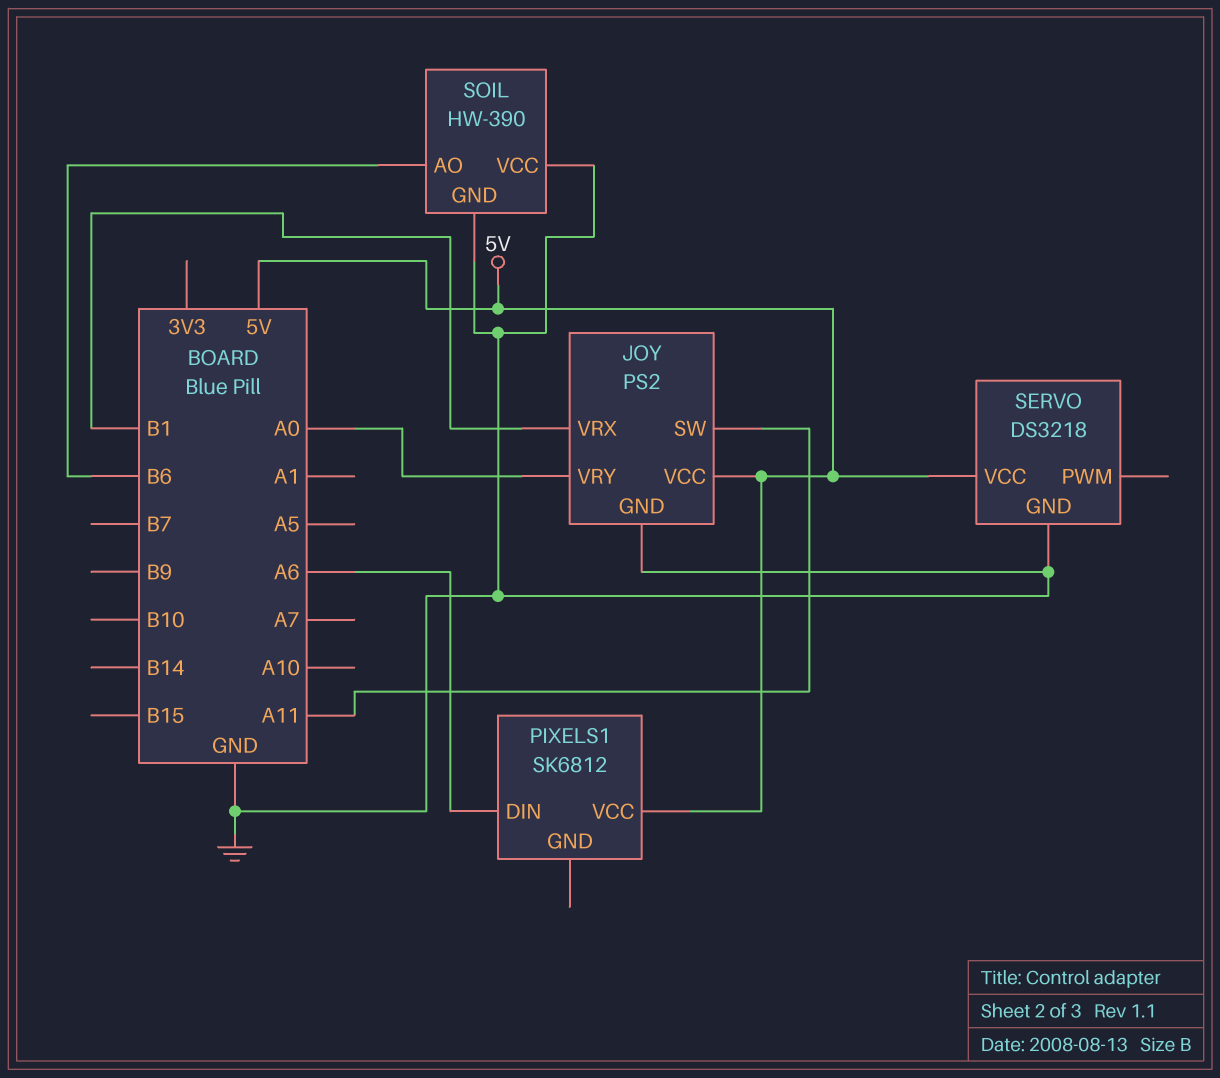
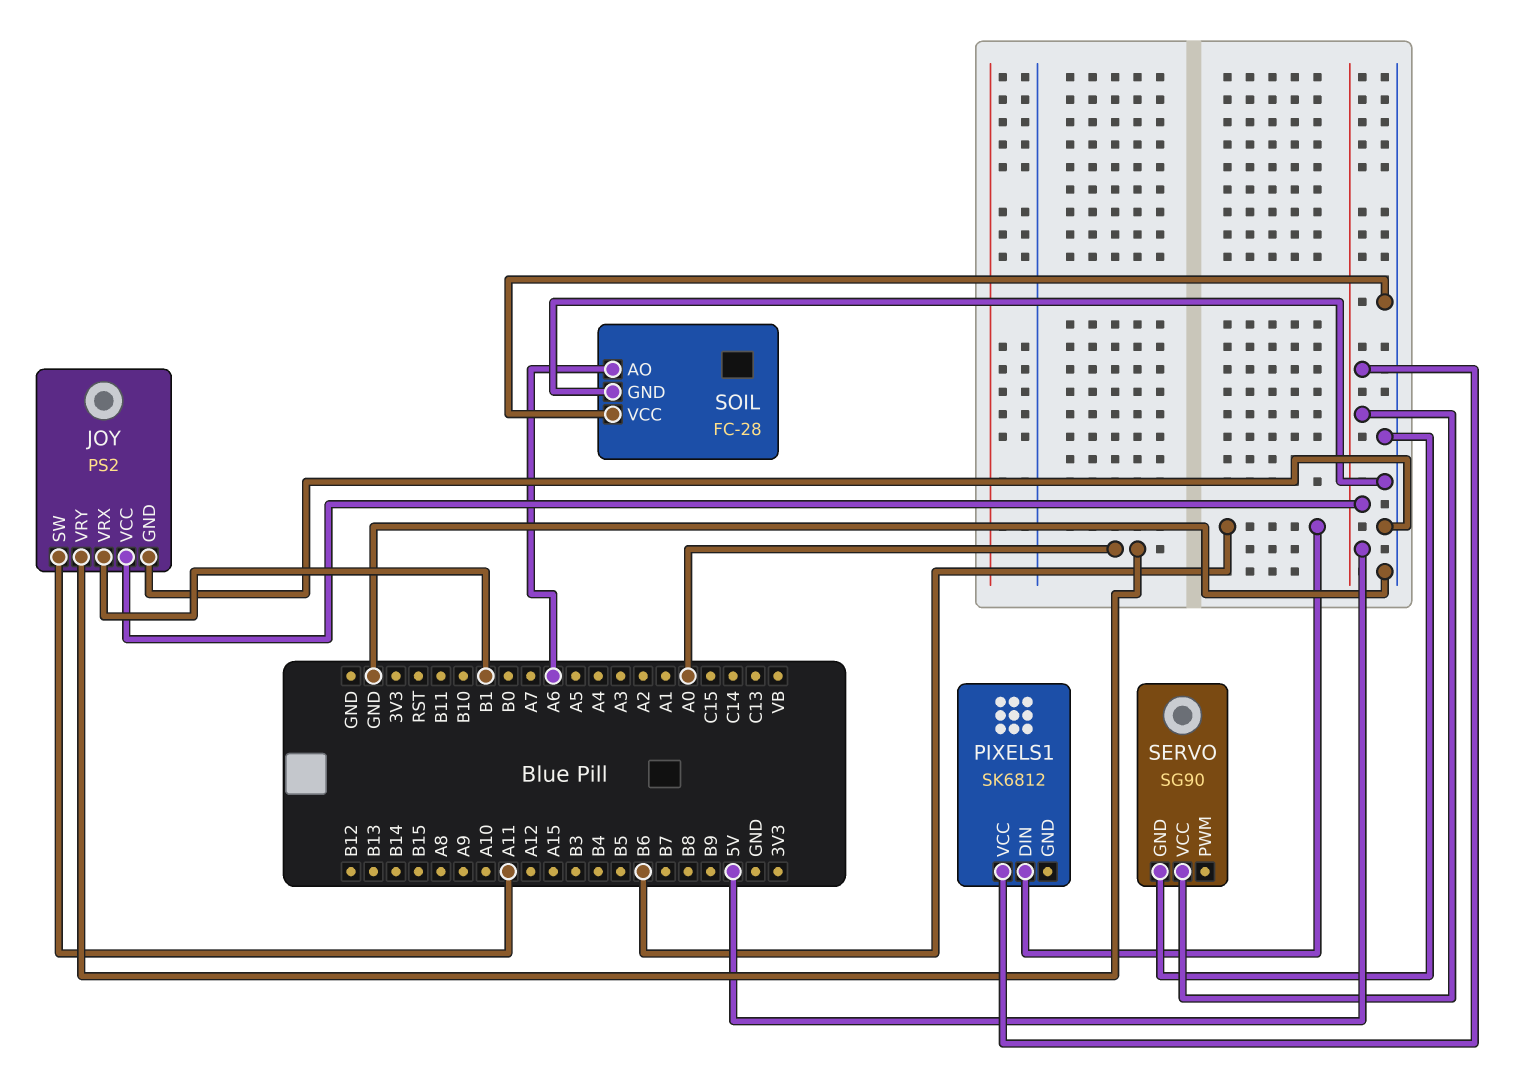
PIXELS1 pin DIN: A6 -> B6
SERVO: DS3218 -> SG90
SOIL: HW-390 -> FC-28
SOIL pin AO: B6 -> A6

